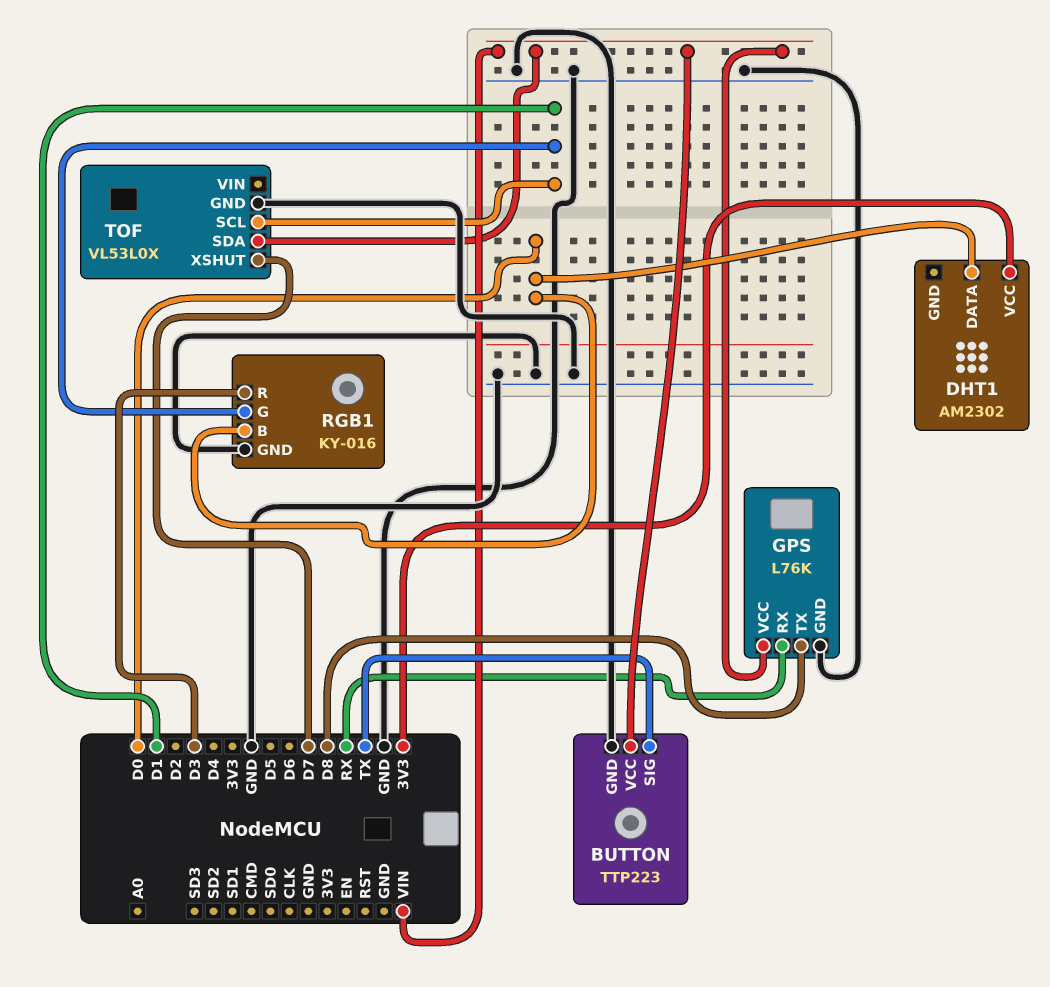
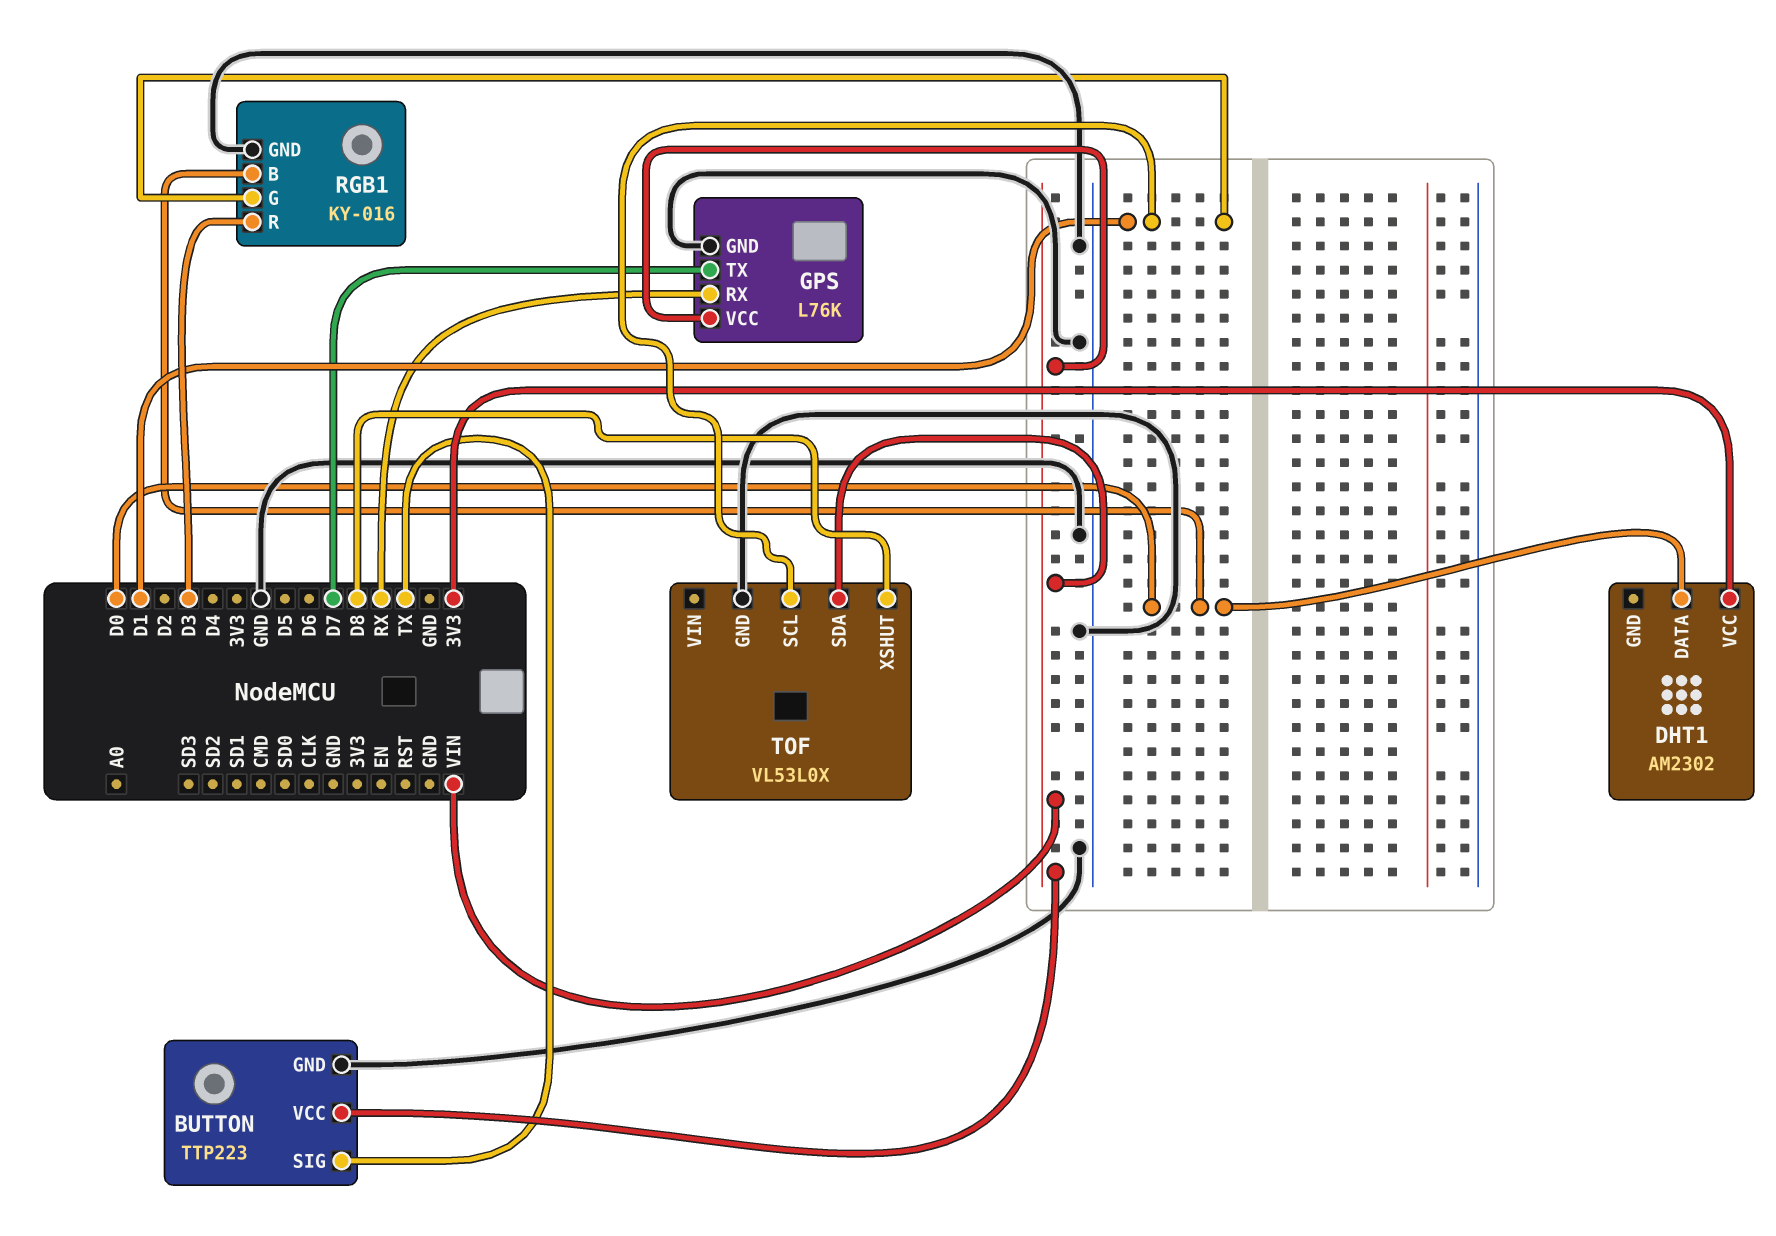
GPS pin TX: D8 -> D7
TOF pin XSHUT: D7 -> D8

